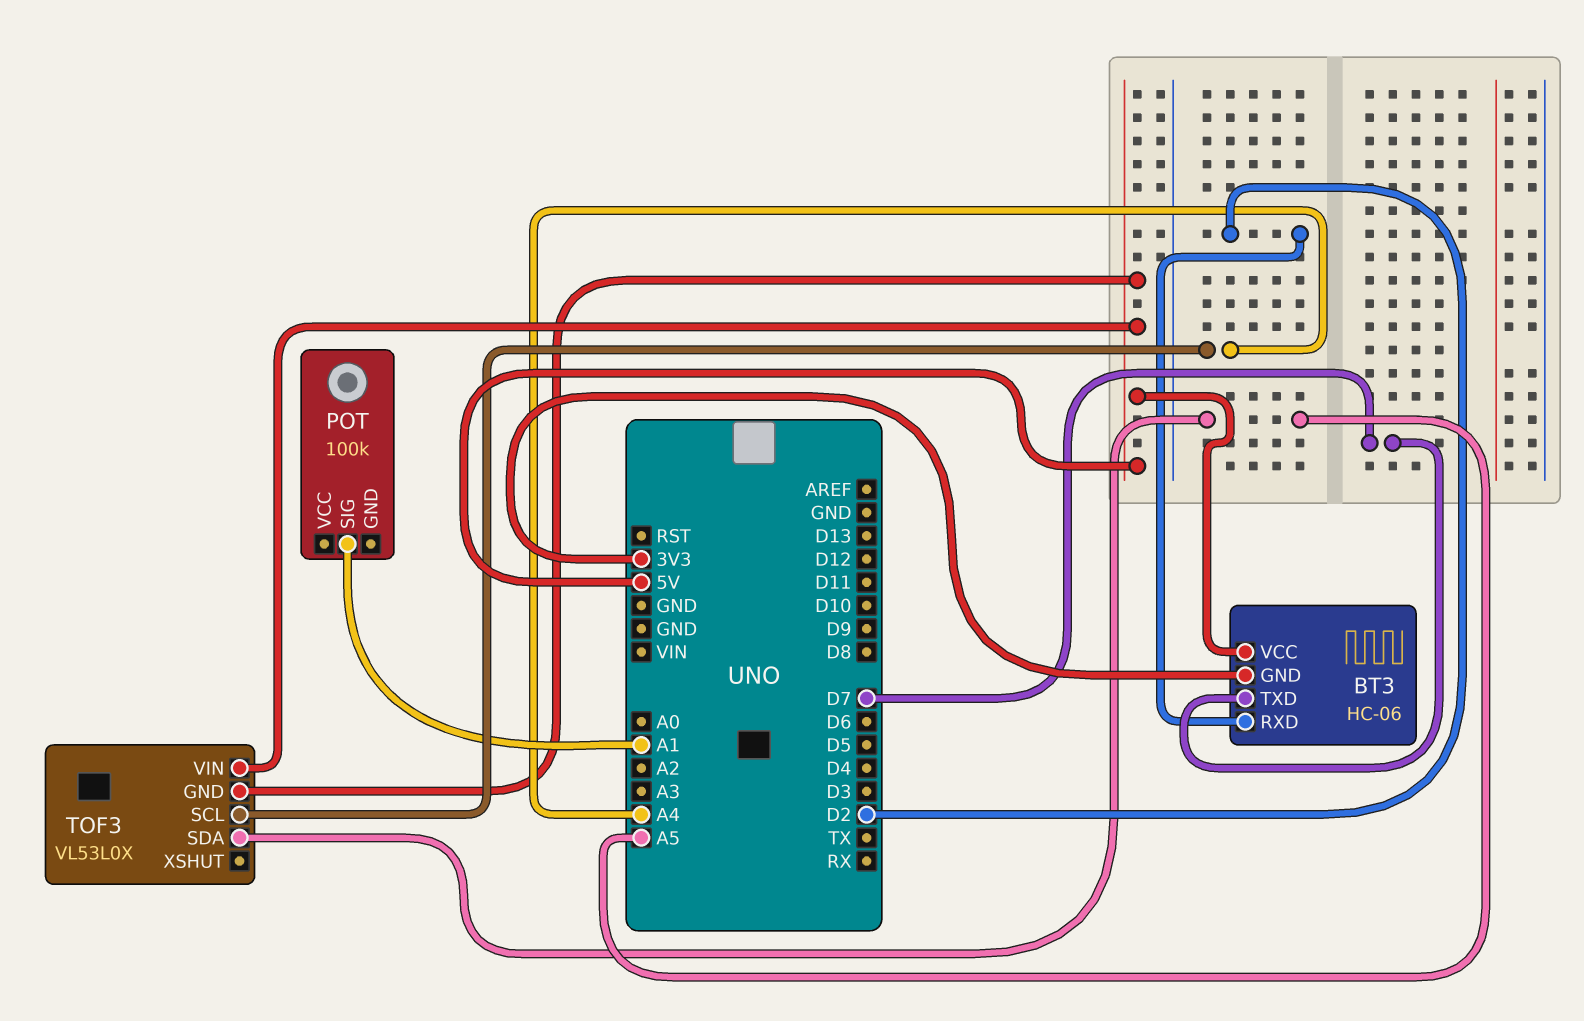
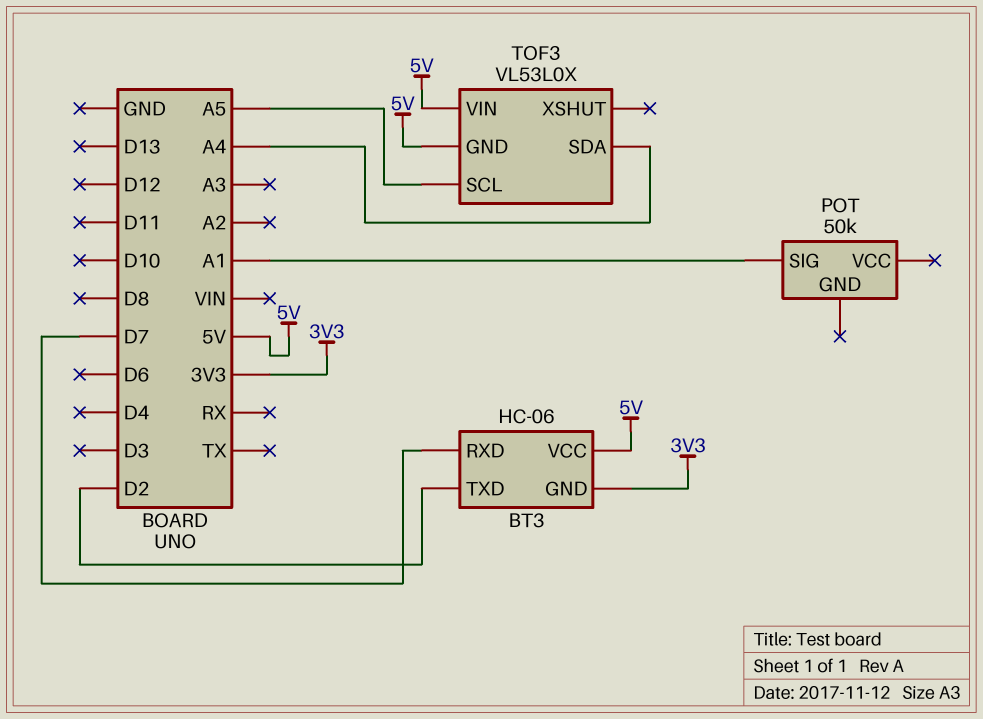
BT3 pin RXD: D2 -> D7
BT3 pin TXD: D7 -> D2
POT: 100k -> 50k
TOF3 pin SCL: A4 -> A5
TOF3 pin SDA: A5 -> A4

